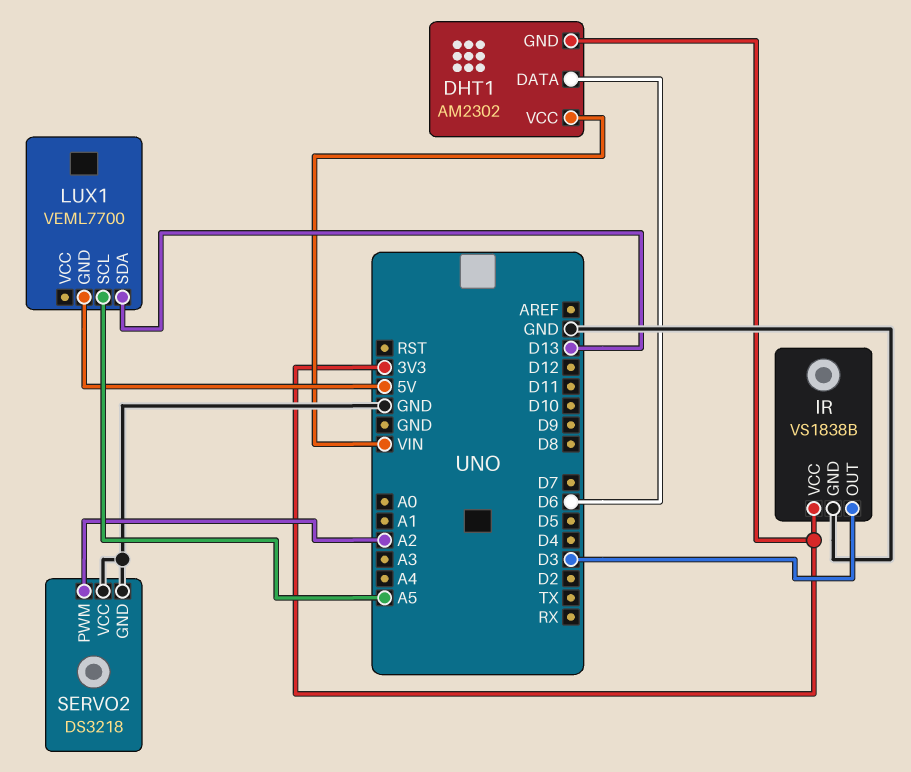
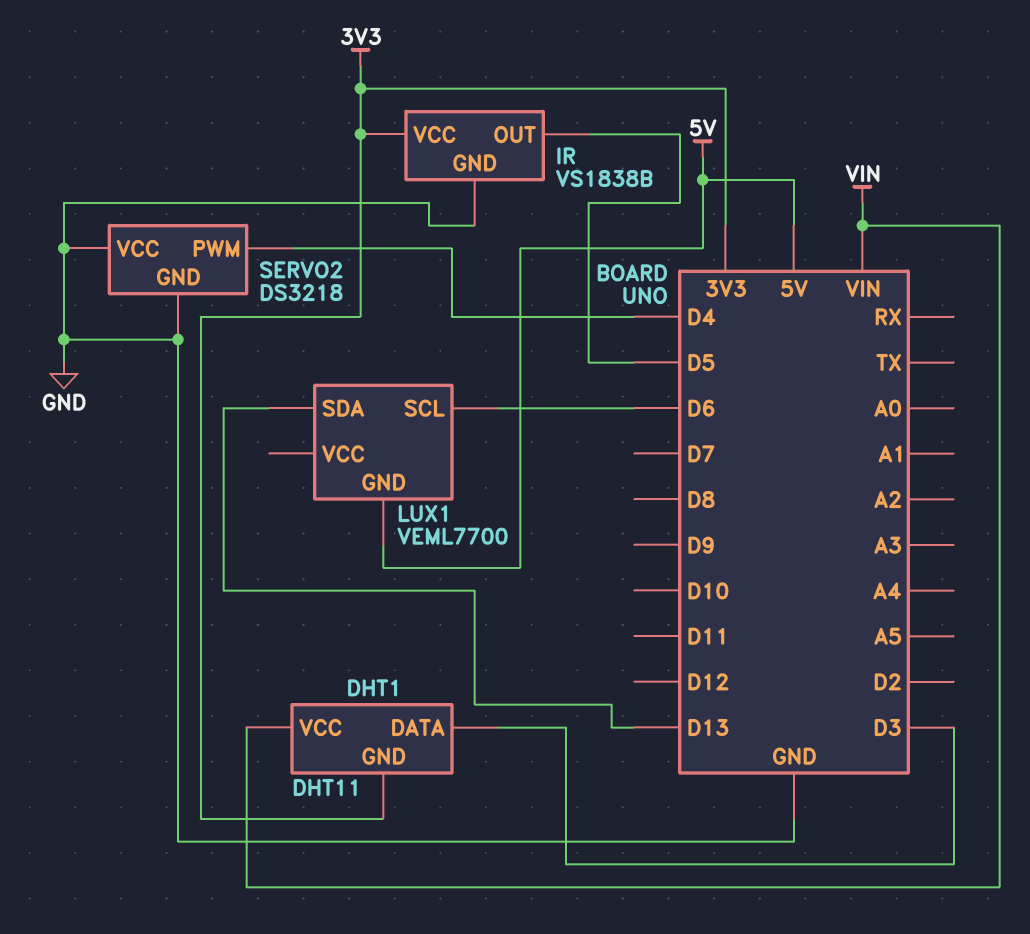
DHT1: AM2302 -> DHT11
DHT1 pin DATA: D6 -> D3
IR pin OUT: D3 -> D5
LUX1 pin SCL: A5 -> D6
SERVO2 pin PWM: A2 -> D4

